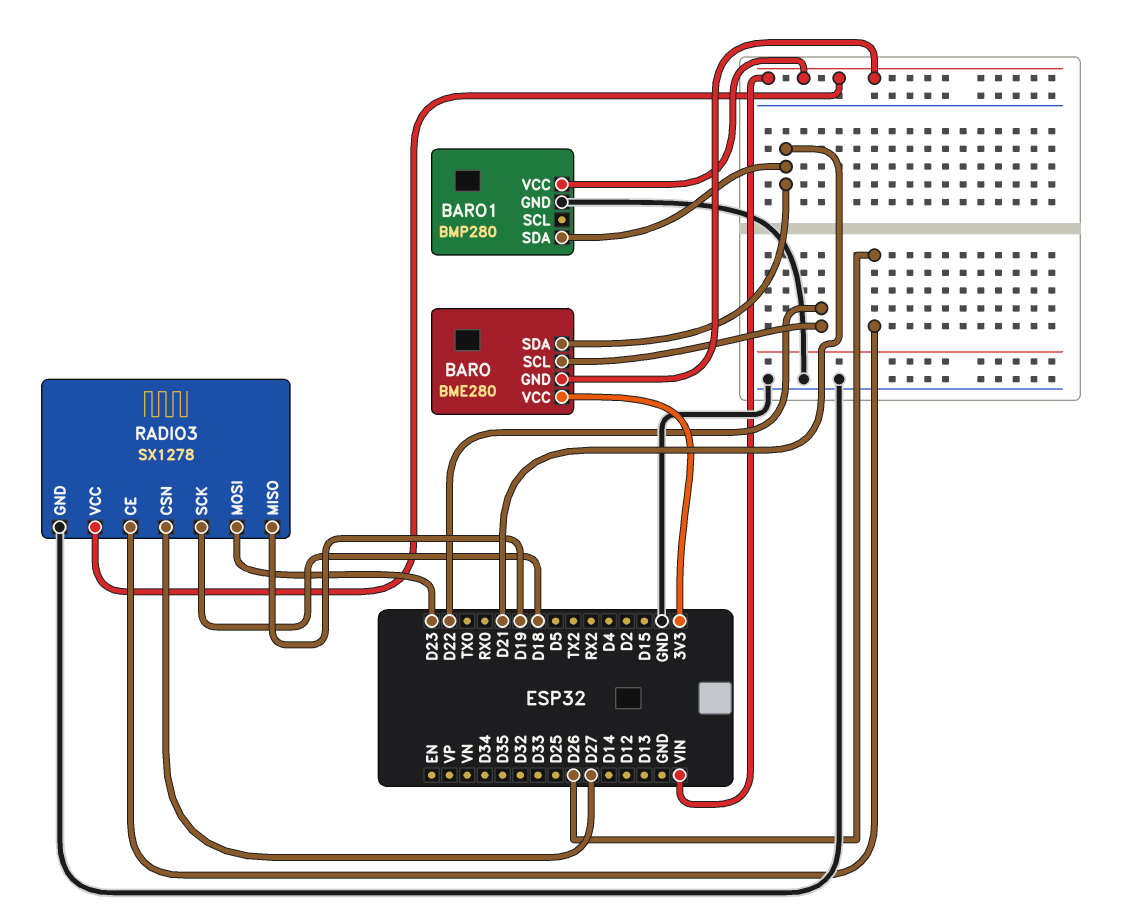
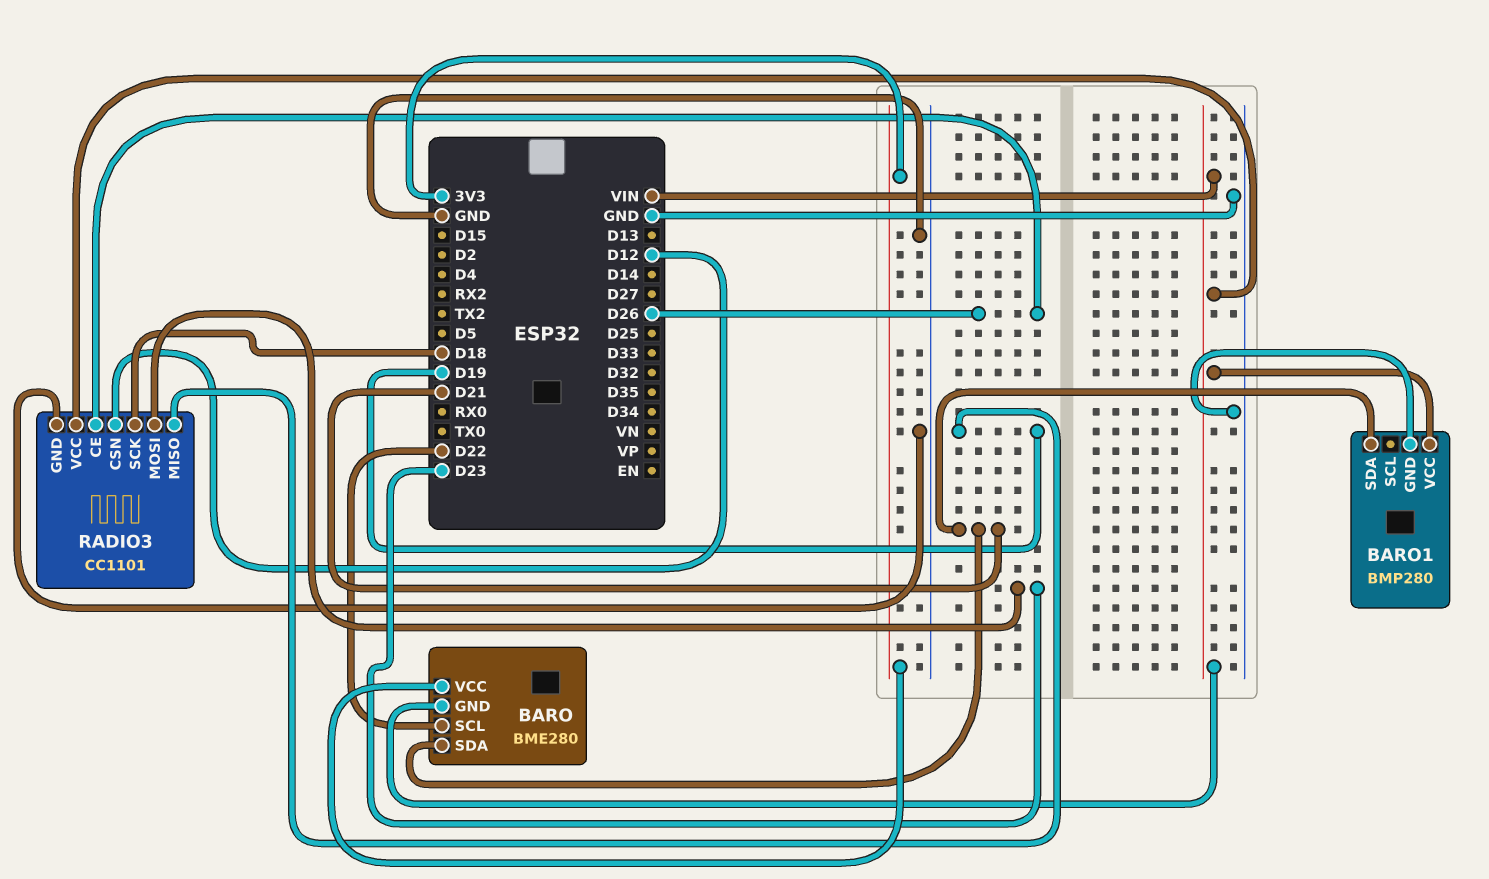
RADIO3: SX1278 -> CC1101
RADIO3 pin CSN: D27 -> D12

